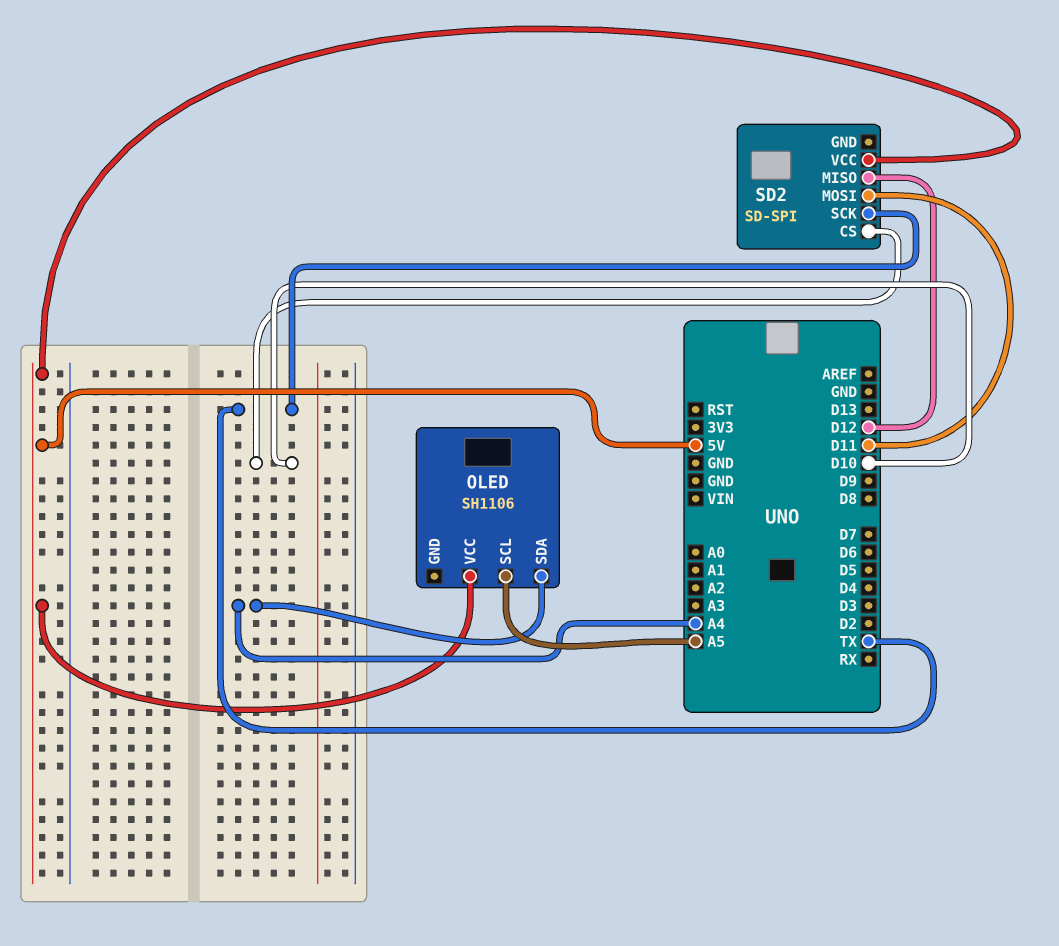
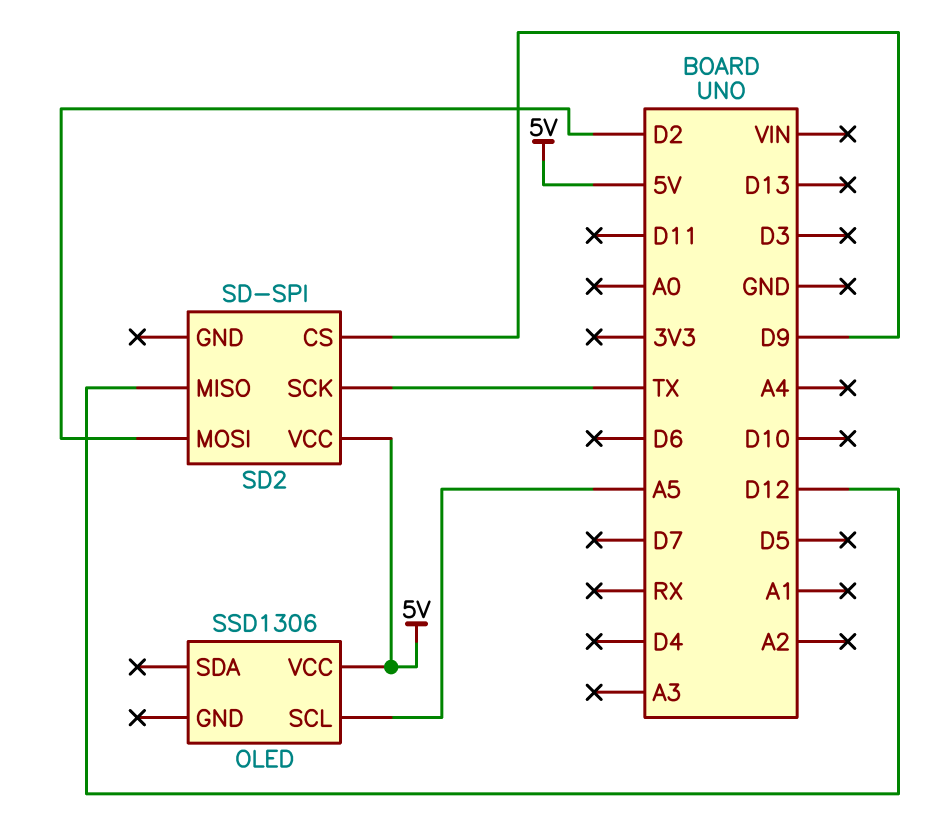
OLED: SH1106 -> SSD1306
OLED pin SDA: A4 -> none
SD2 pin CS: D10 -> D9
SD2 pin MOSI: D11 -> D2

